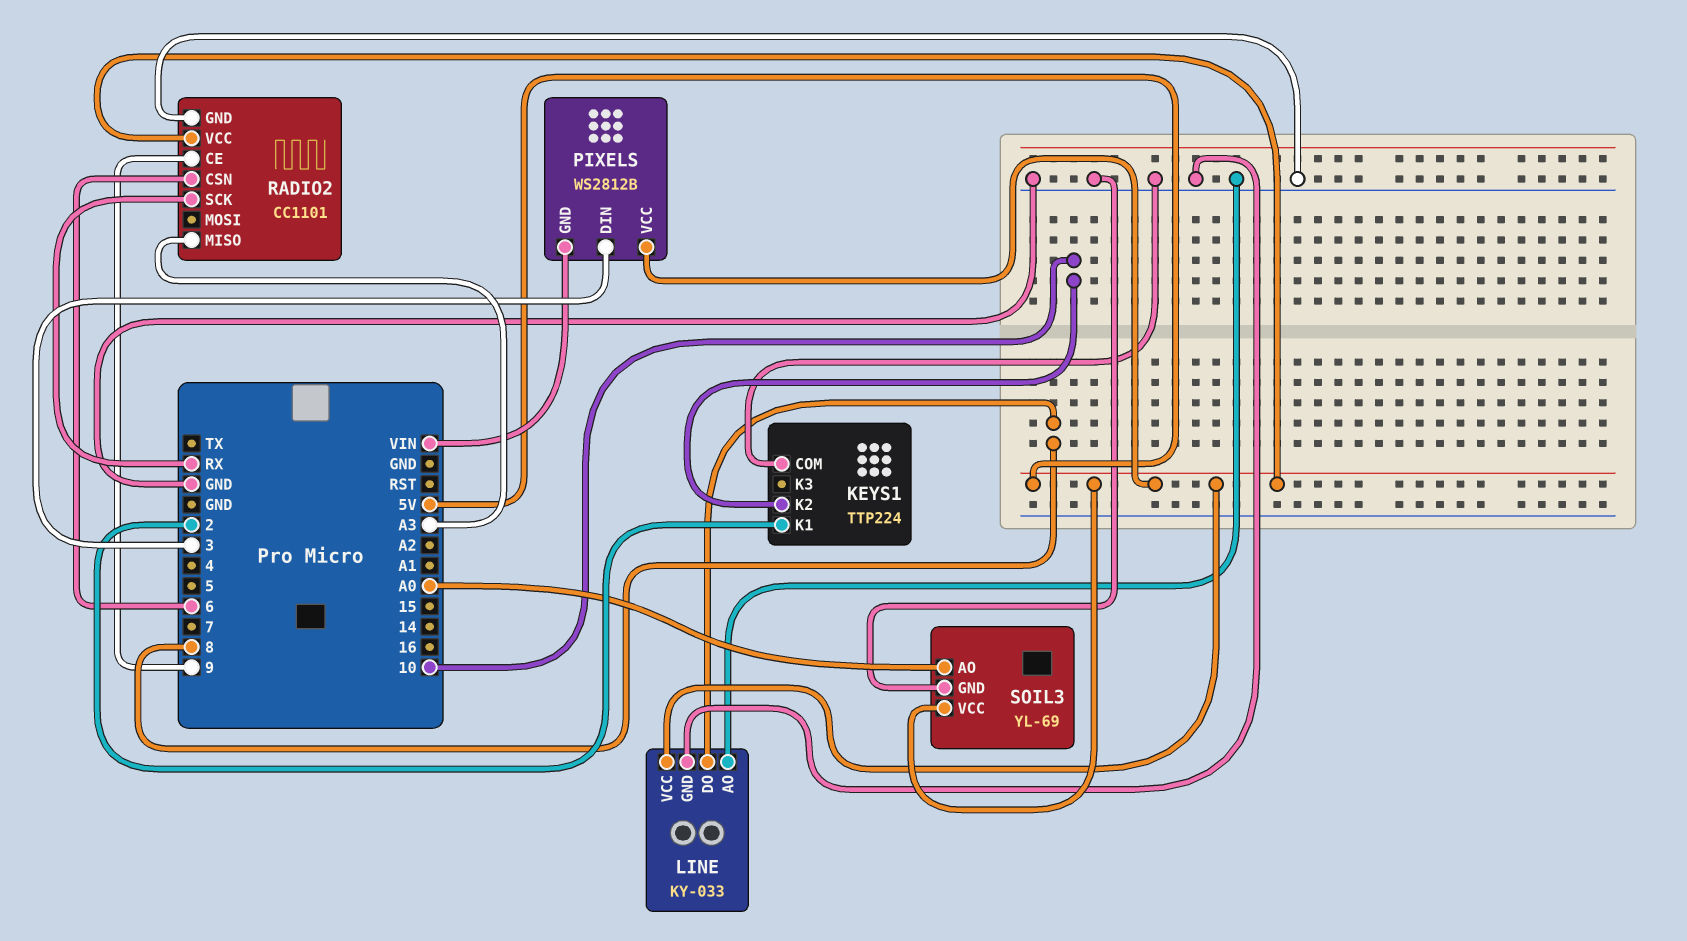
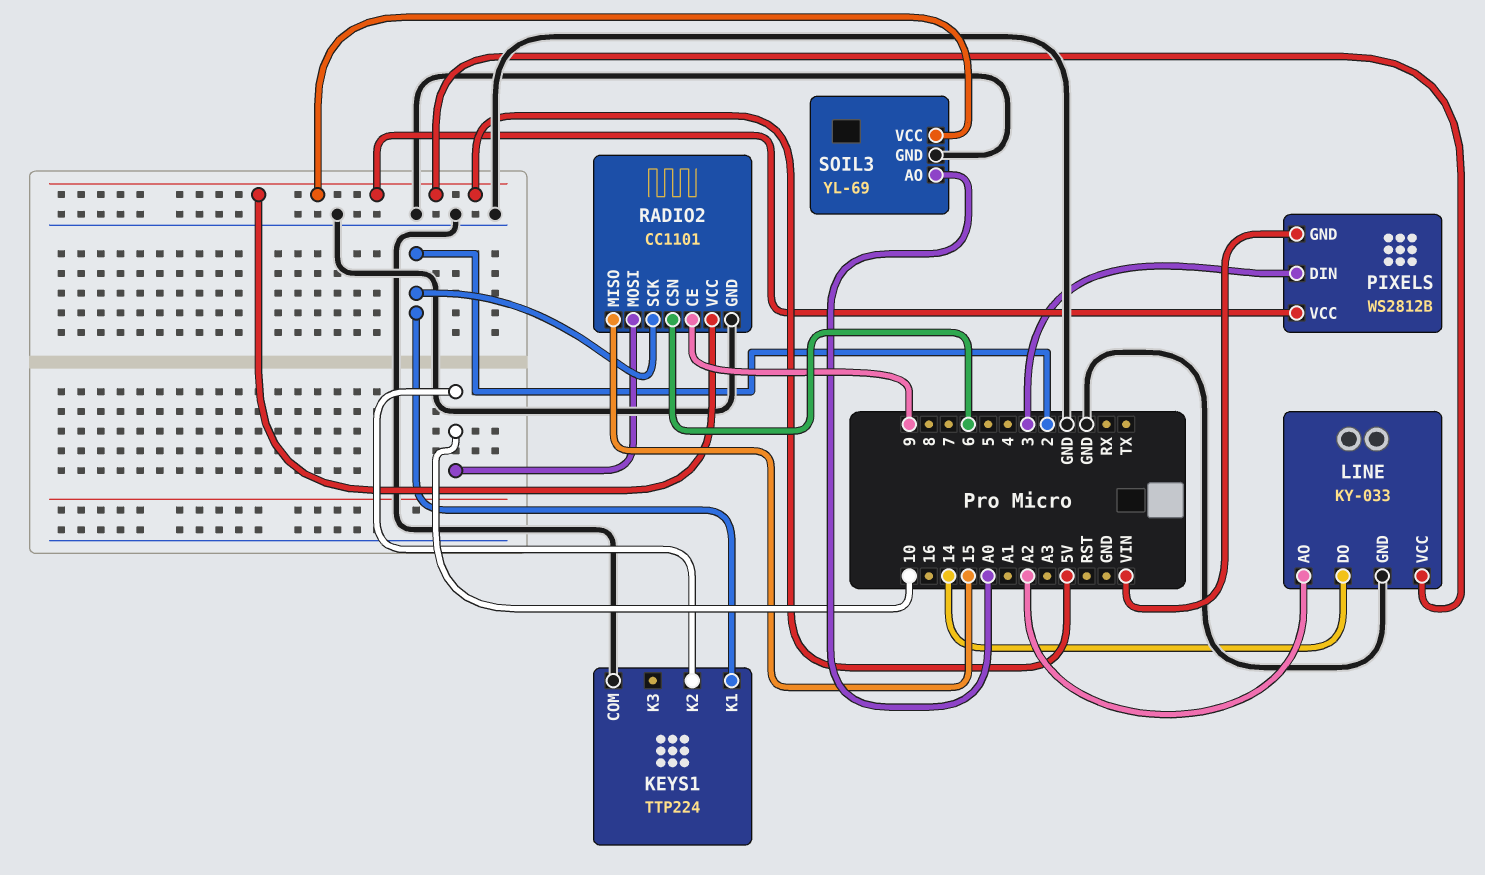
LINE pin AO: GND -> A2
LINE pin DO: 8 -> 14
RADIO2 pin MISO: A3 -> 15
RADIO2 pin MOSI: none -> 10
RADIO2 pin SCK: RX -> 2

